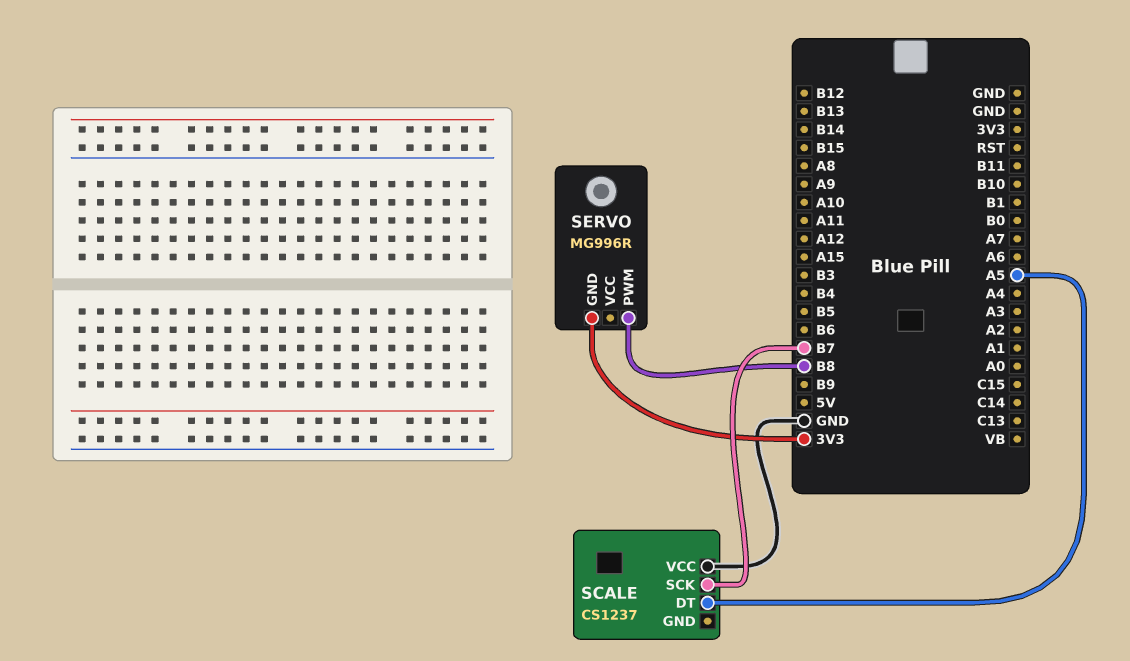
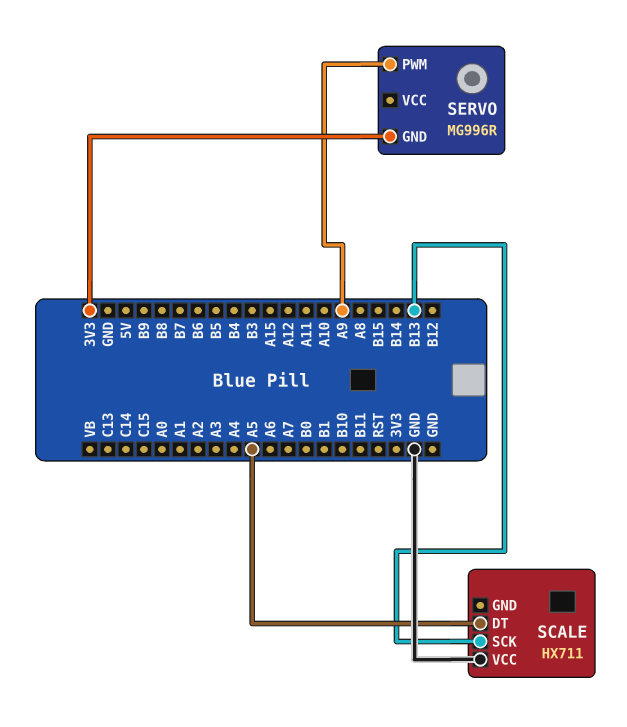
SCALE: CS1237 -> HX711
SCALE pin SCK: B7 -> B13
SERVO pin PWM: B8 -> A9

